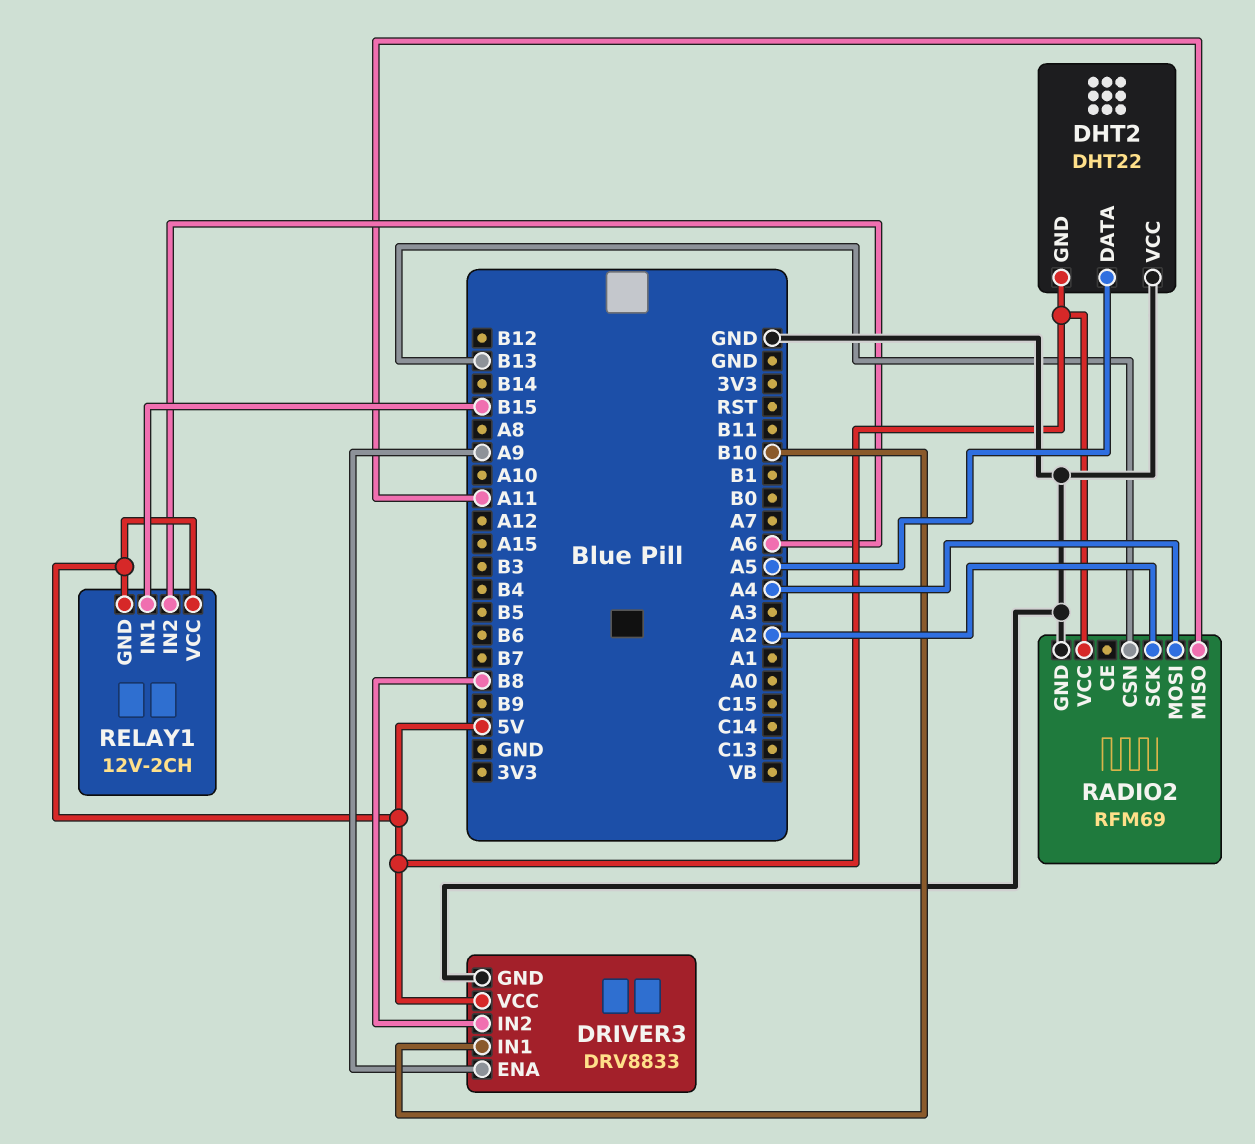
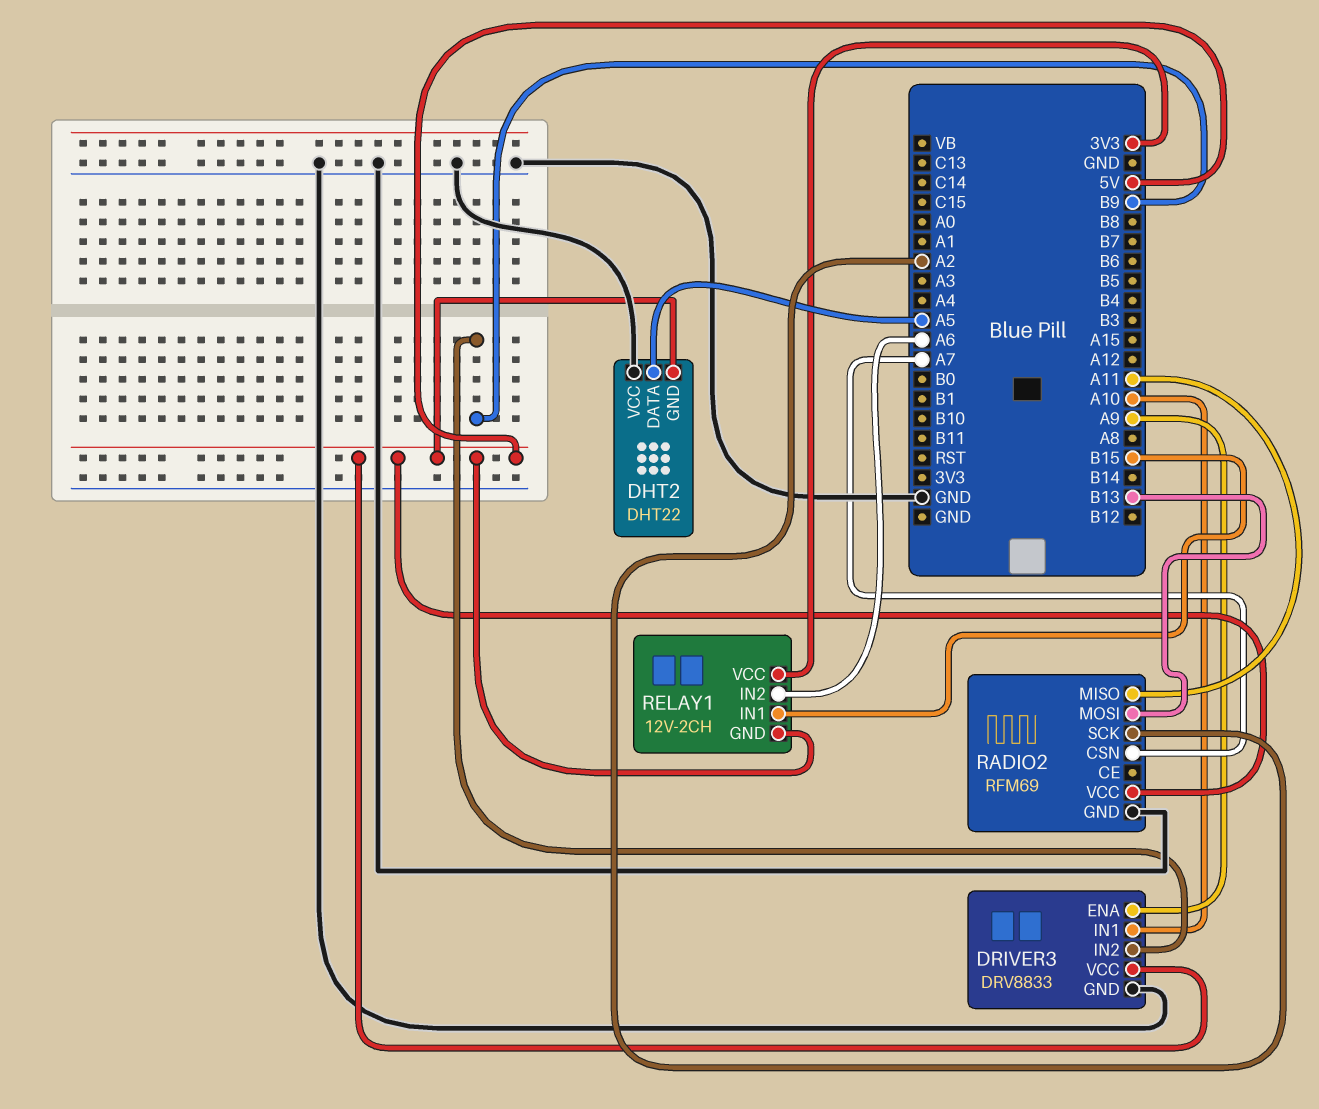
DRIVER3 pin IN1: B10 -> A10
DRIVER3 pin IN2: B8 -> B9
RADIO2 pin CSN: B13 -> A7
RADIO2 pin MOSI: A4 -> B13
RELAY1 pin VCC: 5V -> 3V3

